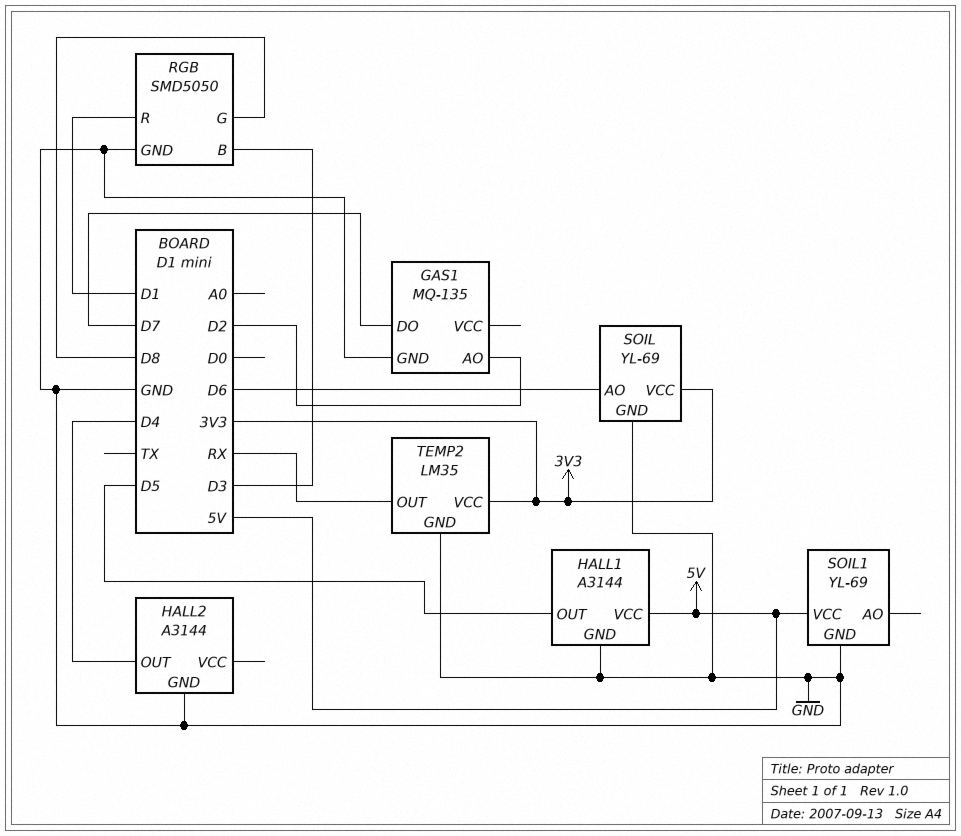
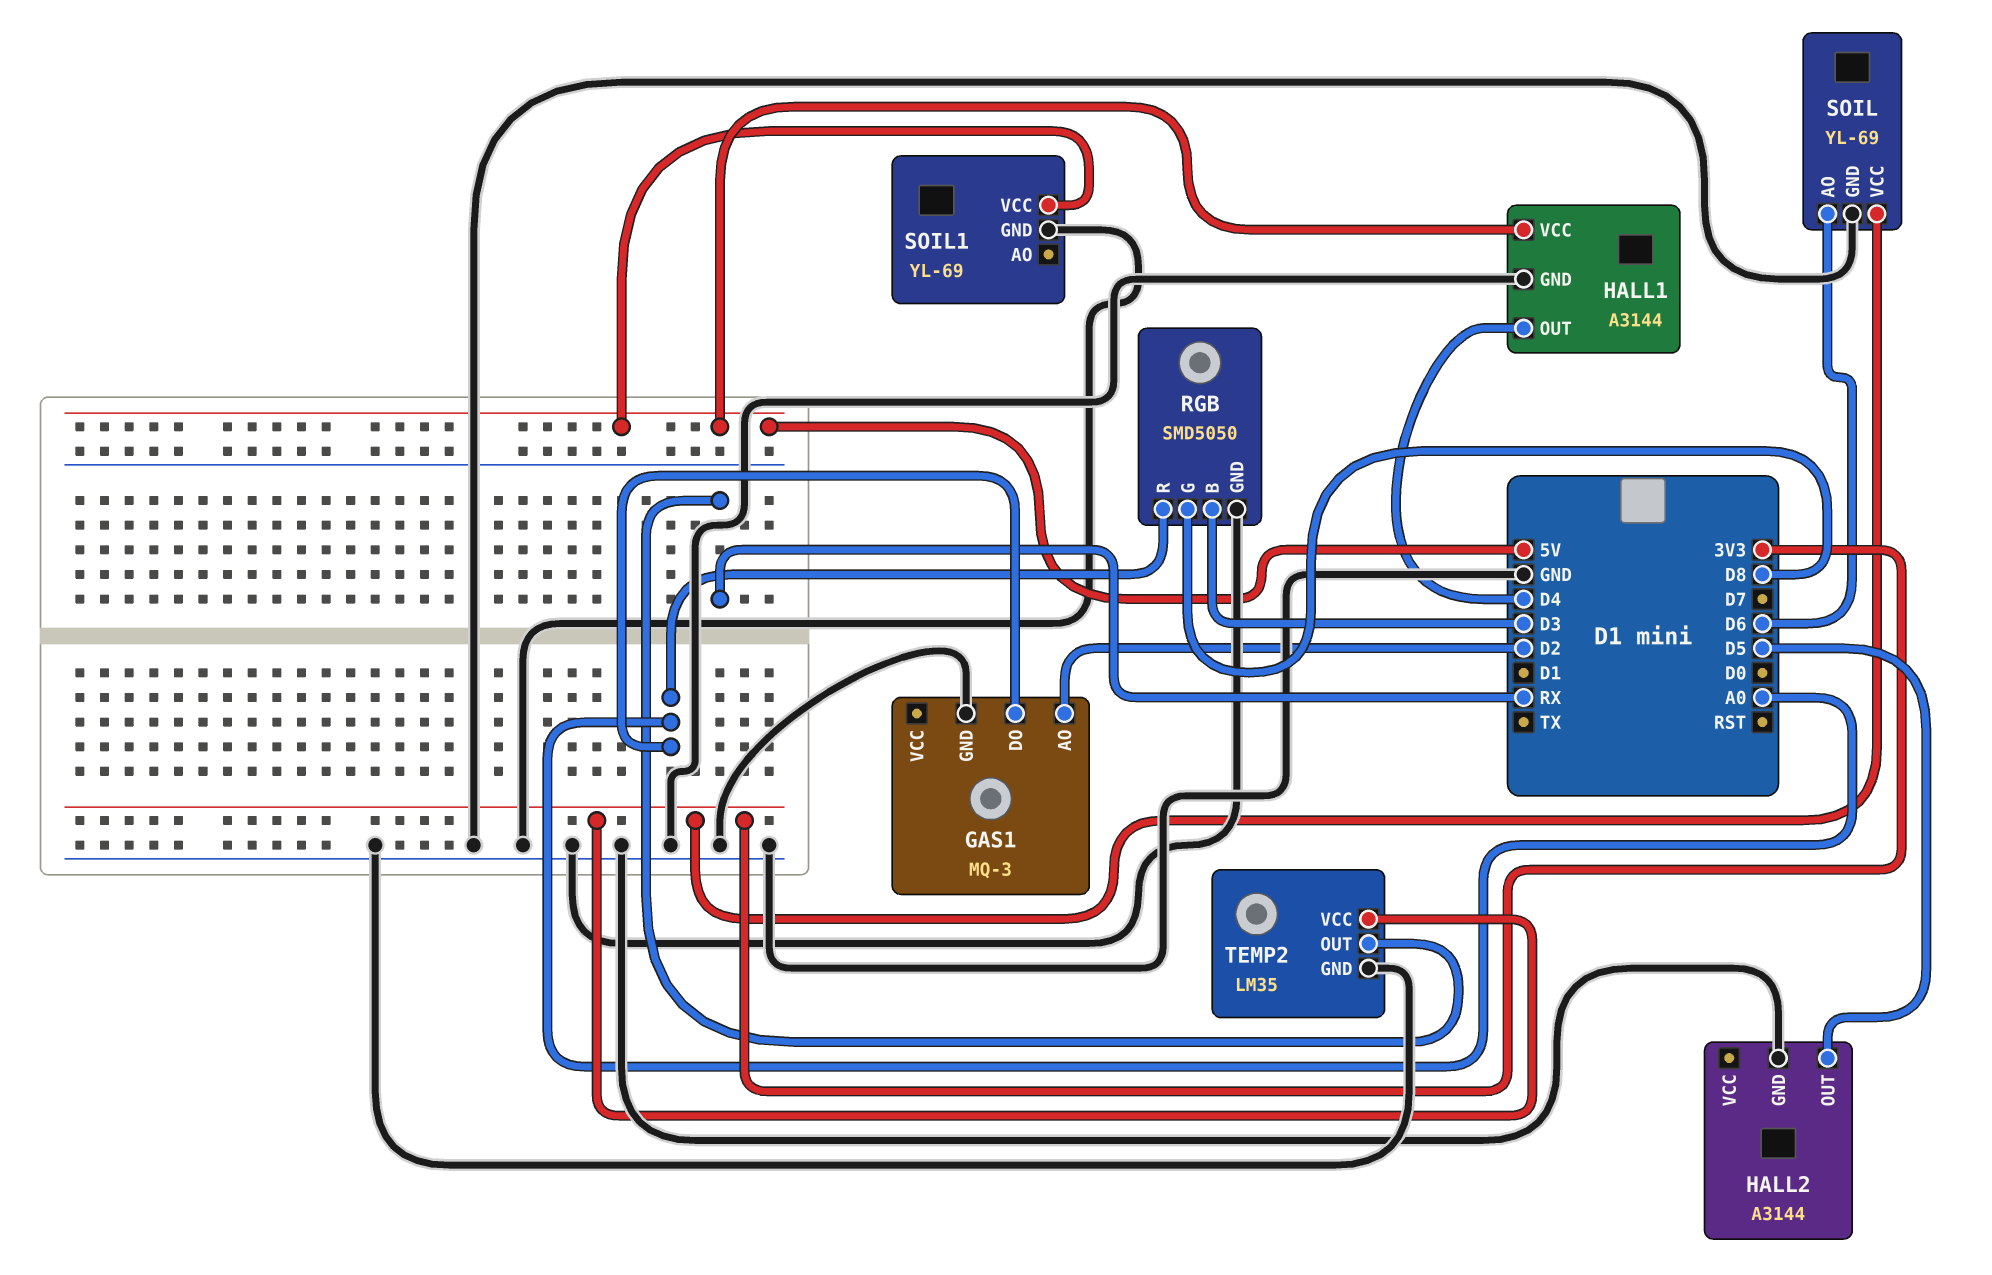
GAS1: MQ-135 -> MQ-3
GAS1 pin DO: D7 -> A0
HALL1 pin OUT: D5 -> D4
HALL2 pin OUT: D4 -> D5
RGB pin R: D1 -> A0

